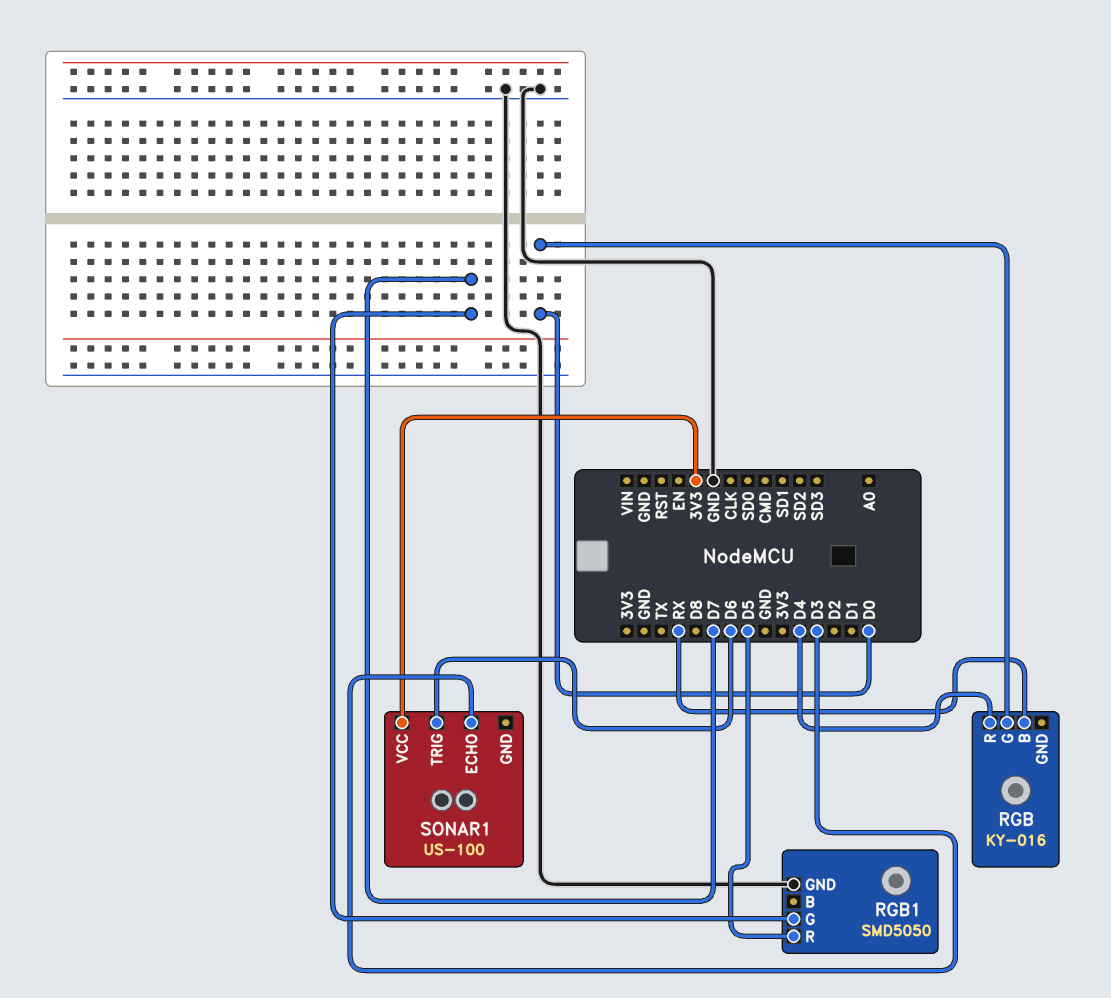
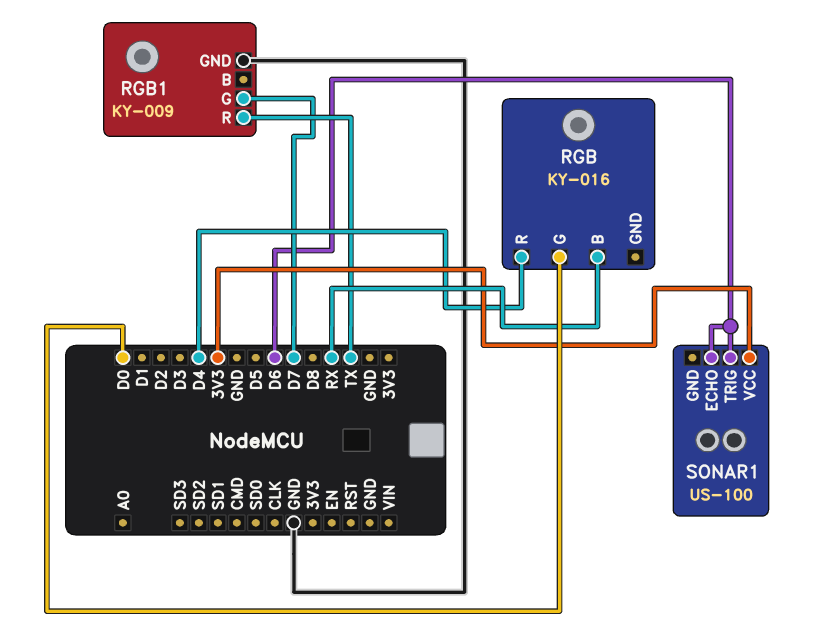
RGB1: SMD5050 -> KY-009
RGB1 pin R: D5 -> TX
SONAR1 pin ECHO: D3 -> D6

